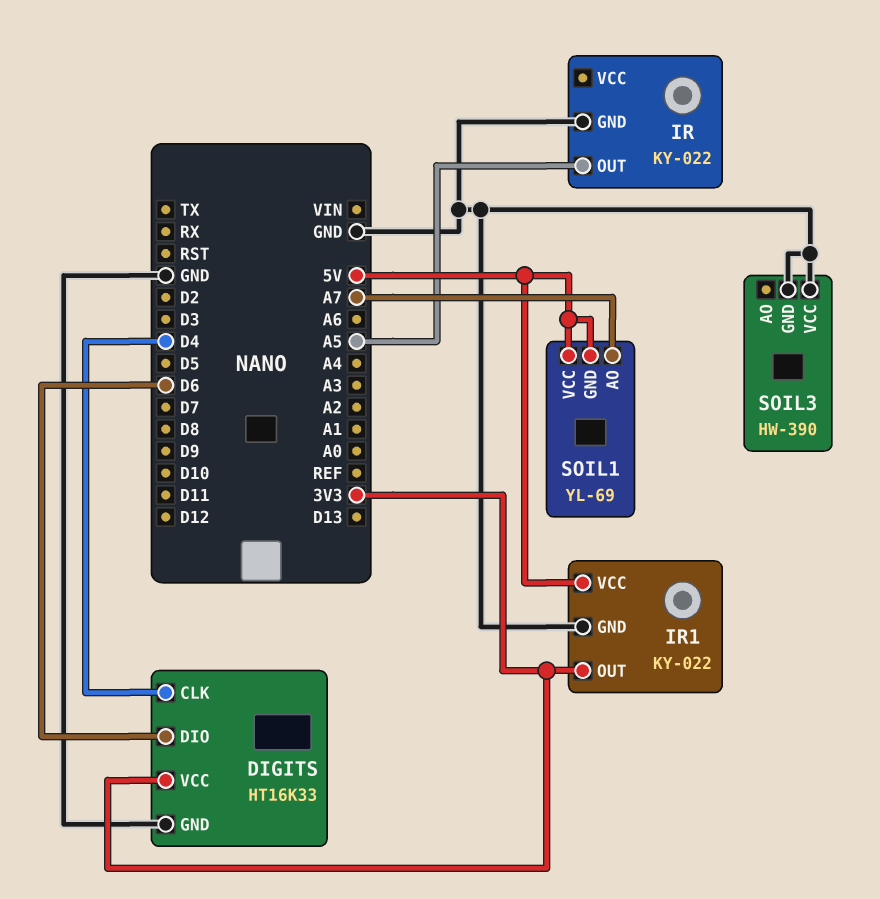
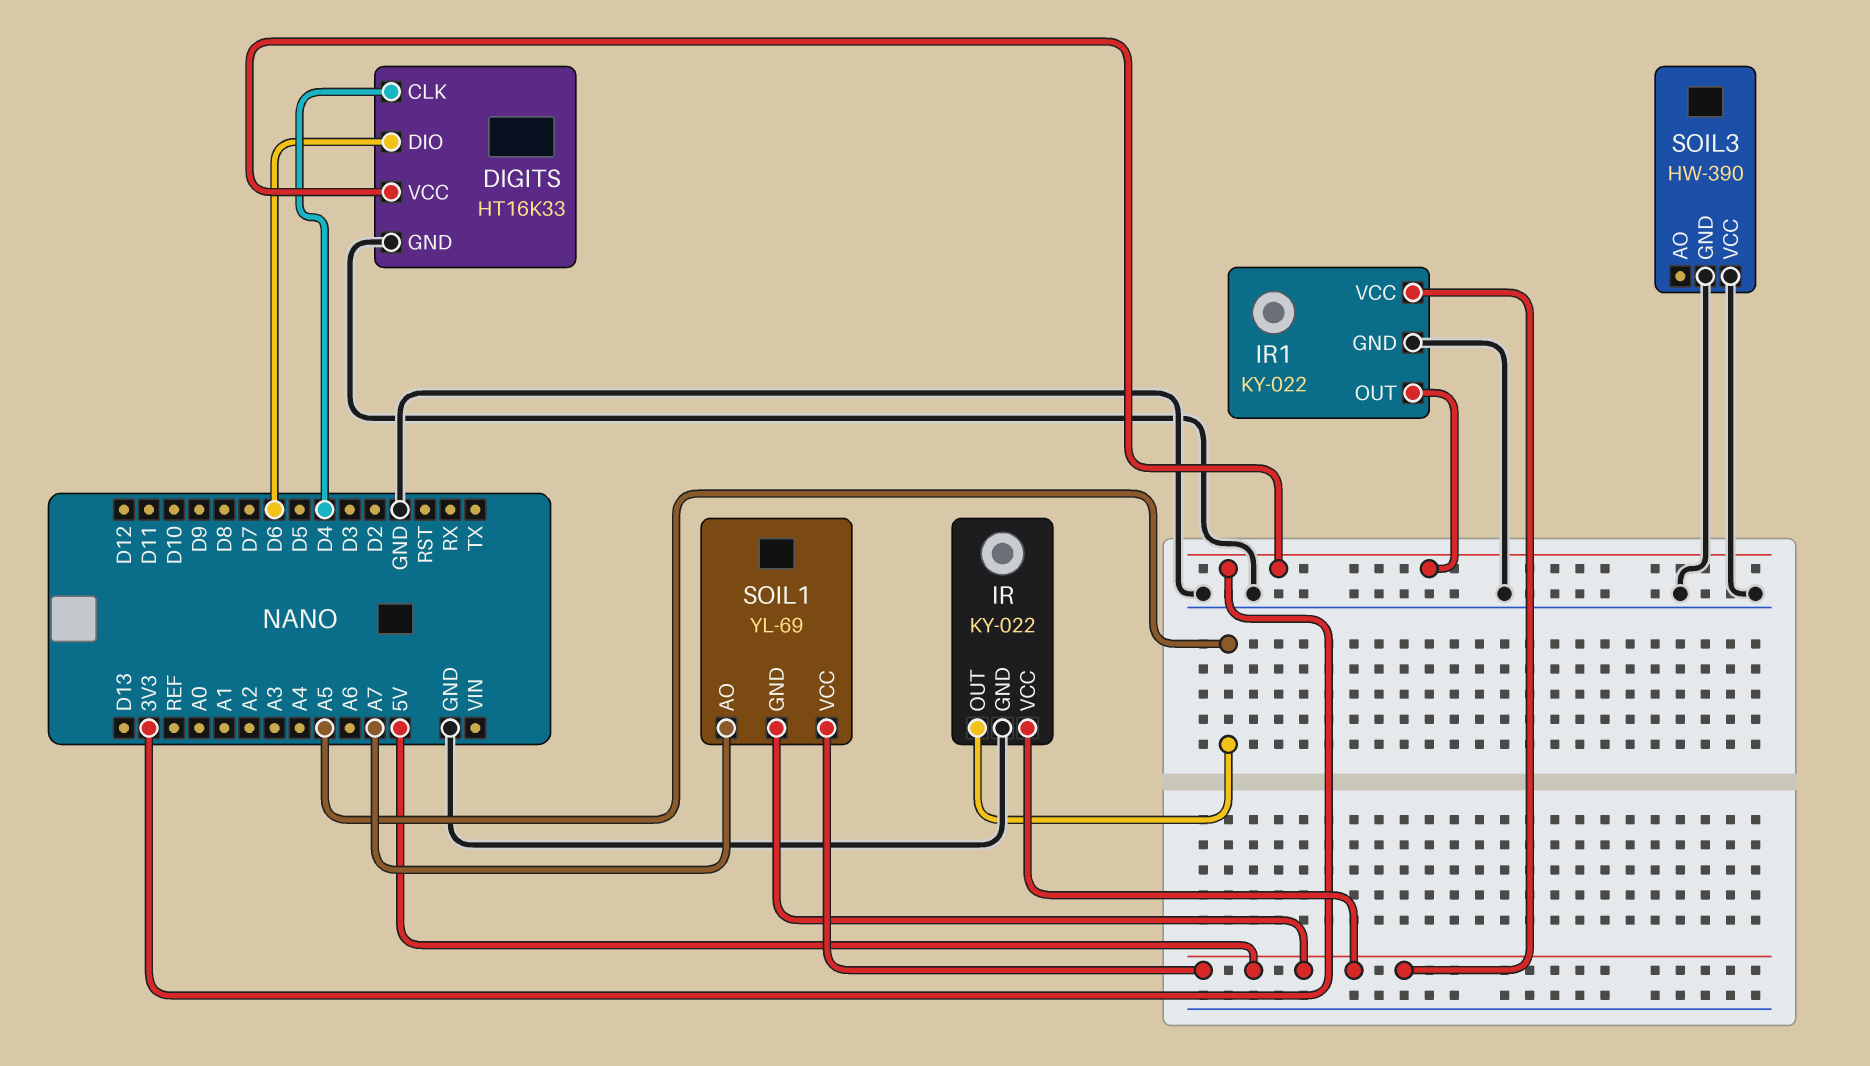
IR pin VCC: none -> 5V

